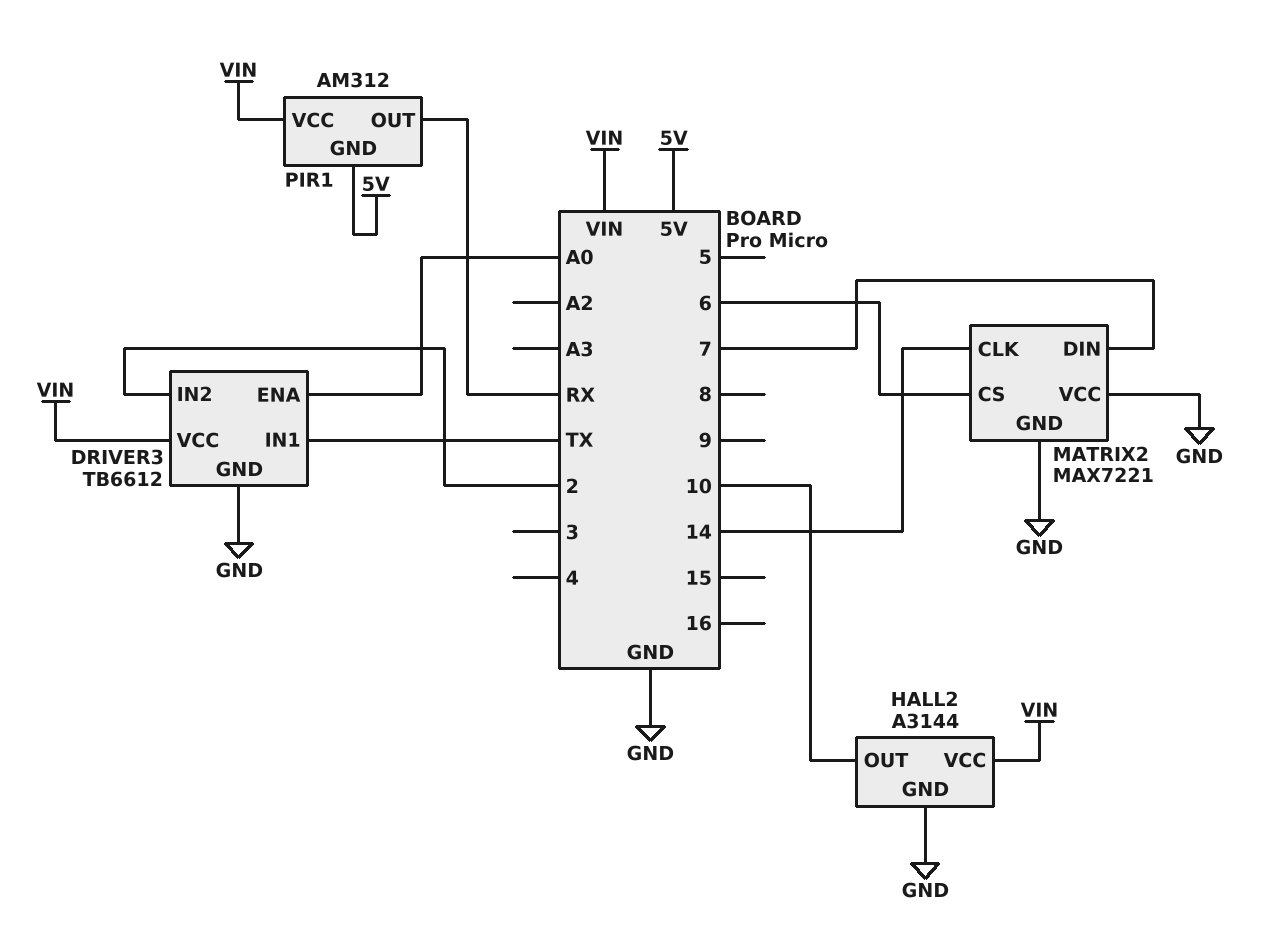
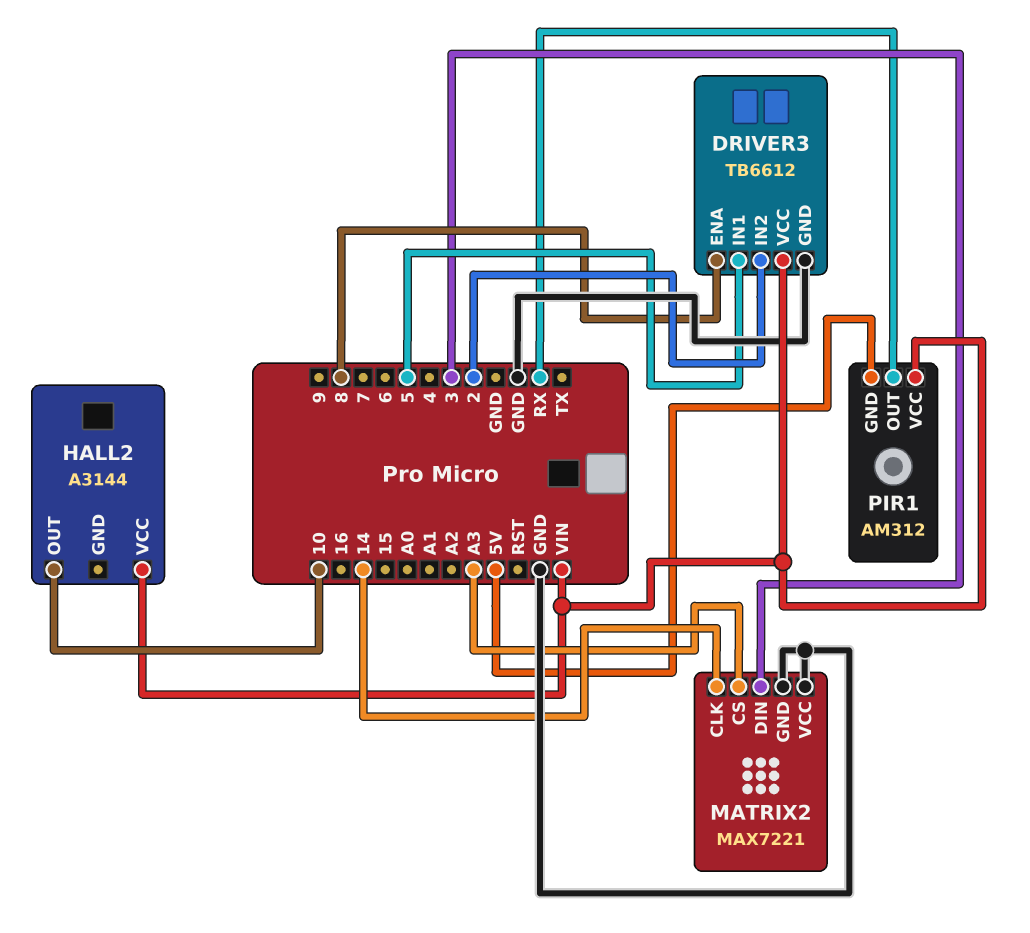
DRIVER3 pin ENA: A0 -> 8
DRIVER3 pin IN1: TX -> 5
HALL2 pin GND: GND -> none
MATRIX2 pin CS: 6 -> A3
MATRIX2 pin DIN: 7 -> 3

